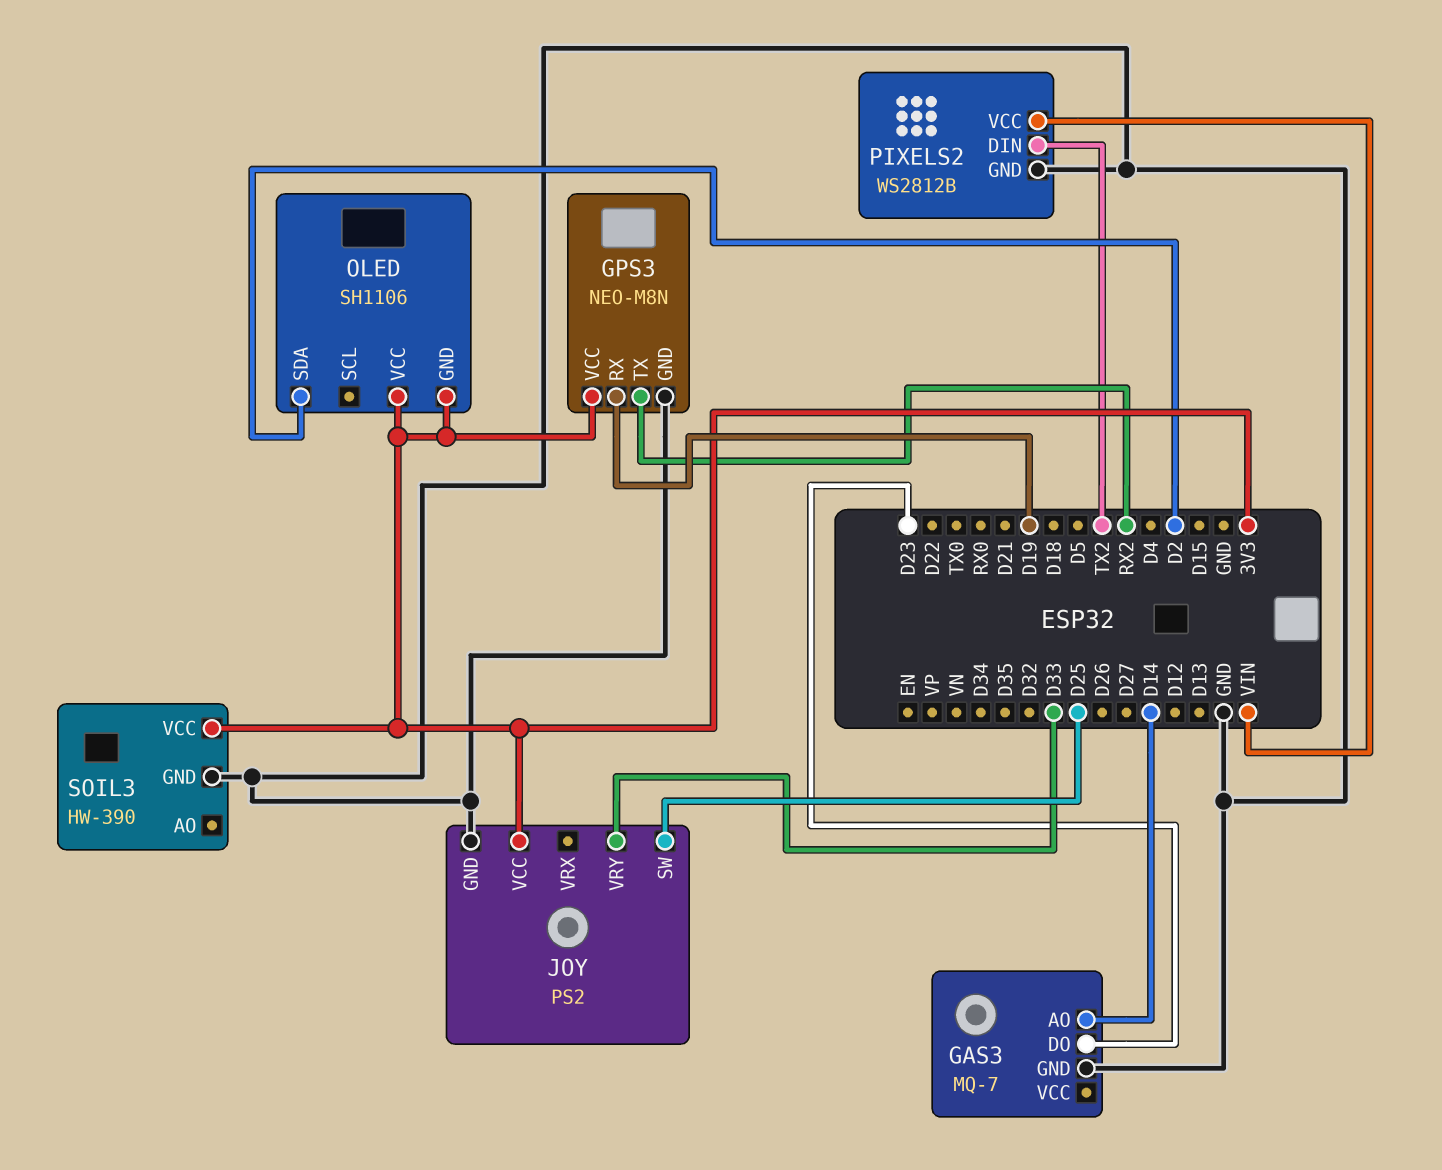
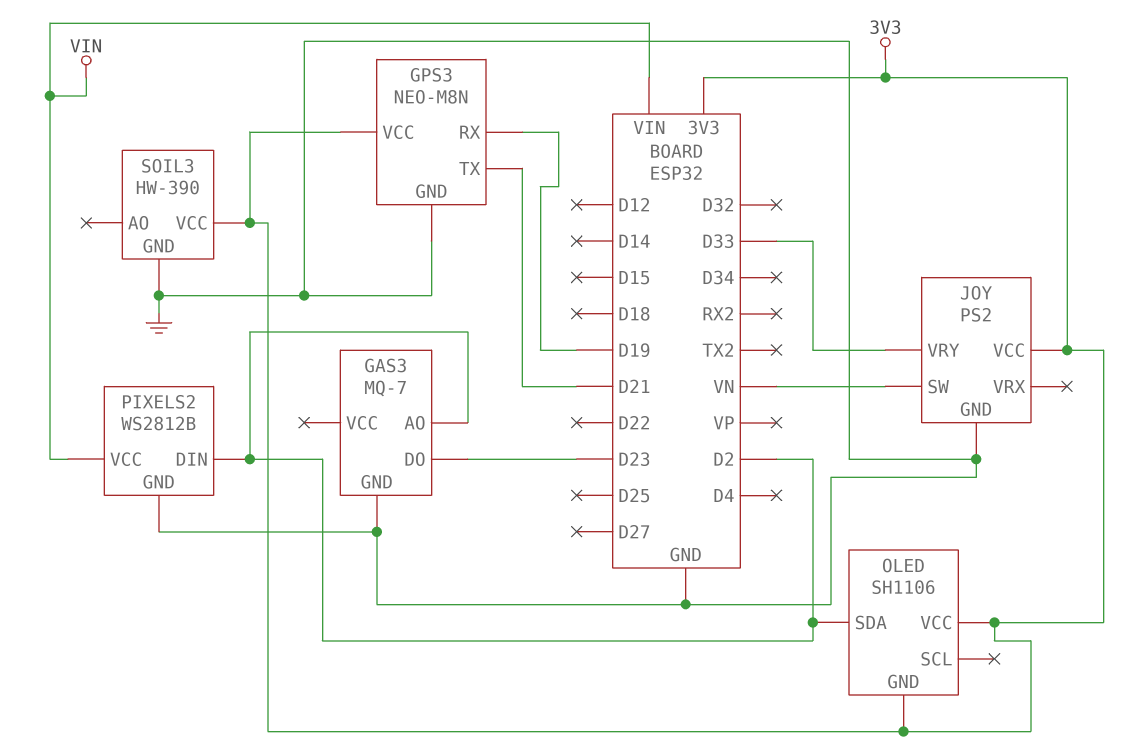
GAS3 pin AO: D14 -> D2
GPS3 pin TX: RX2 -> D21
JOY pin SW: D25 -> VN
PIXELS2 pin DIN: TX2 -> D2

